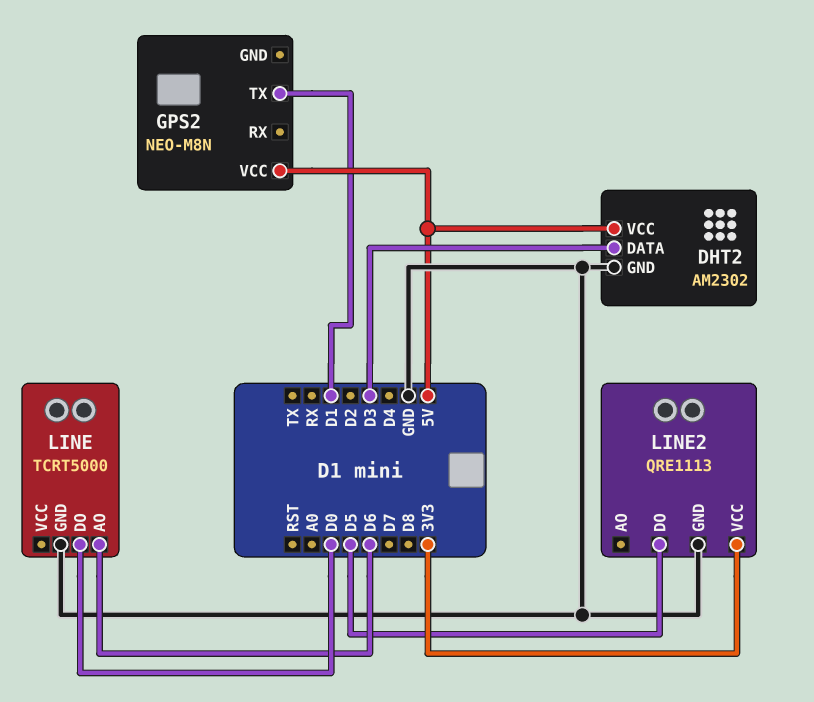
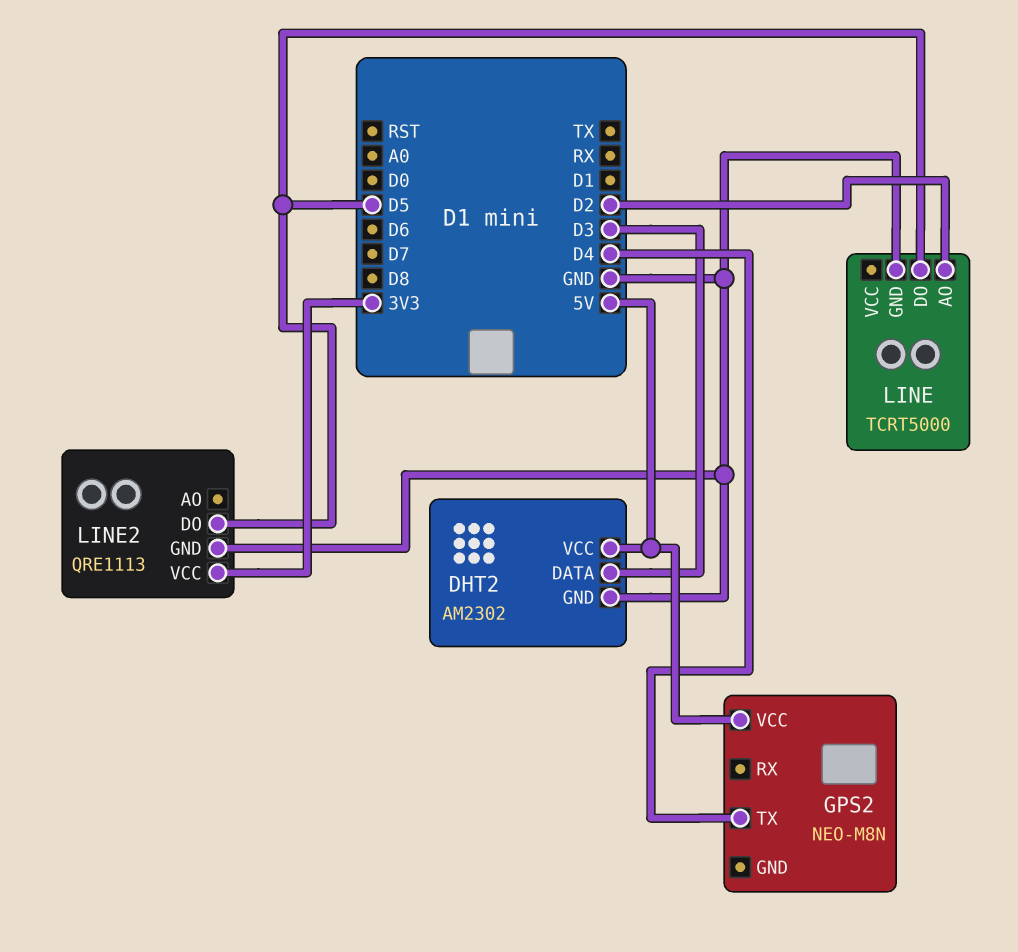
GPS2 pin TX: D1 -> D4
LINE pin AO: D6 -> D2
LINE pin DO: D0 -> D5

